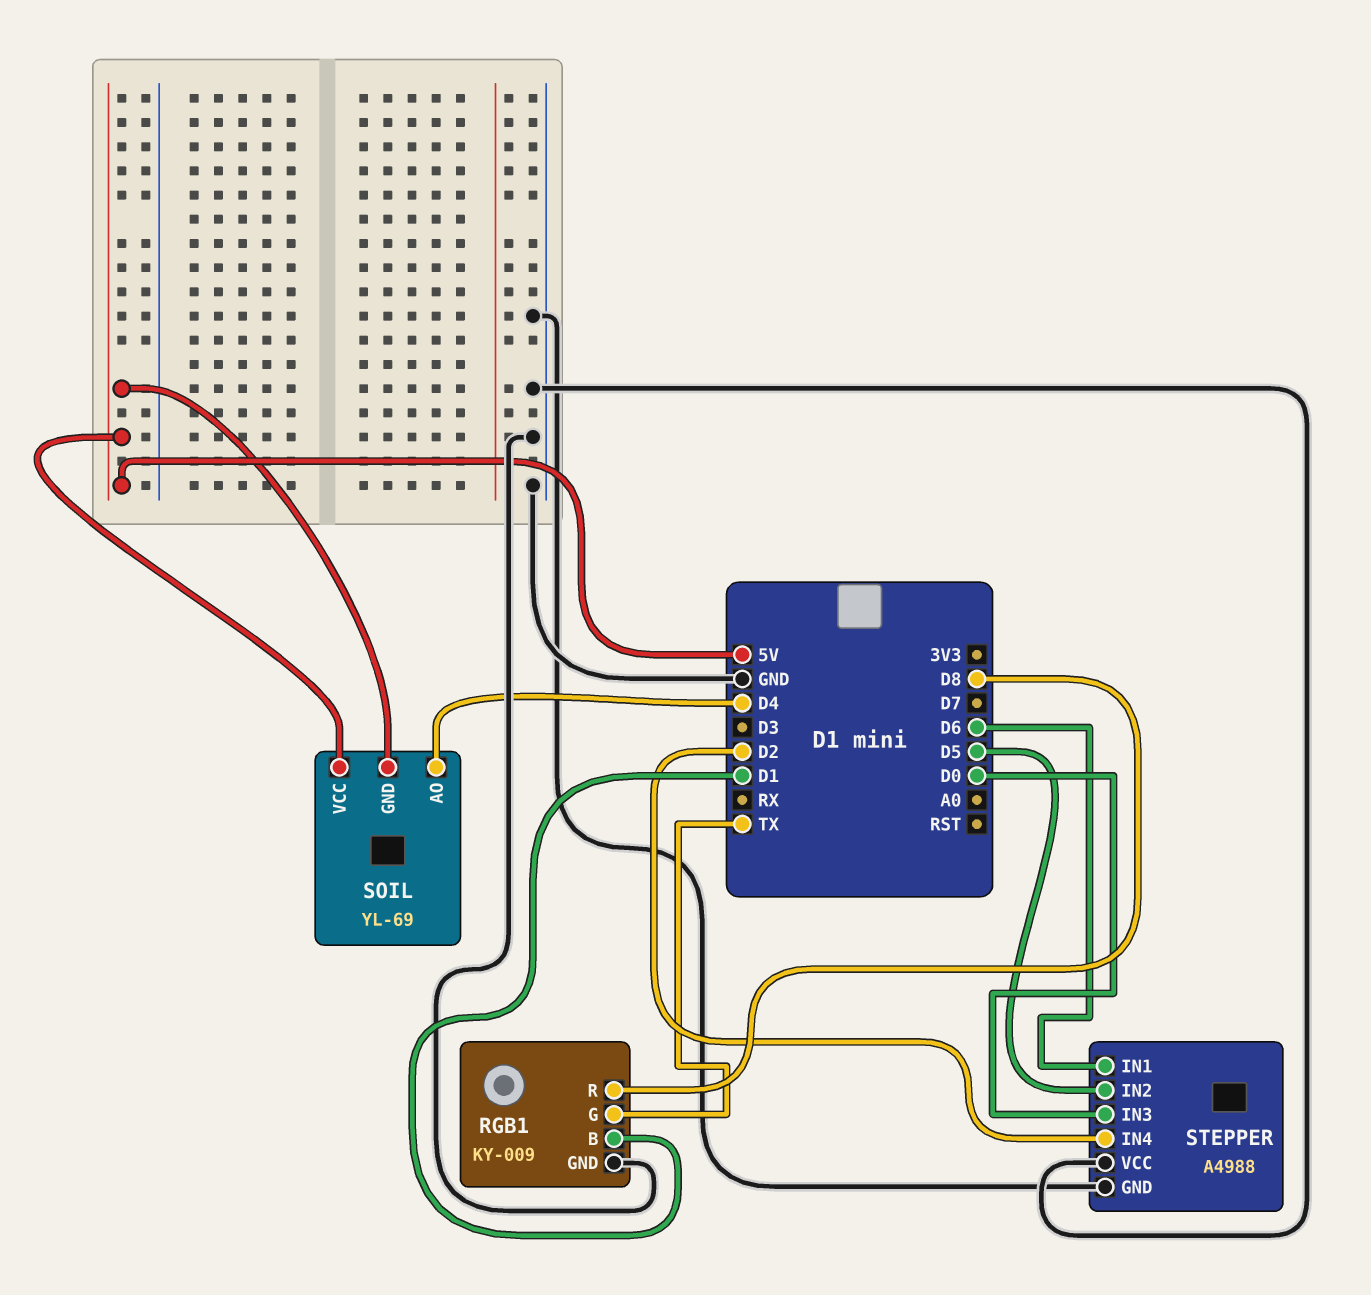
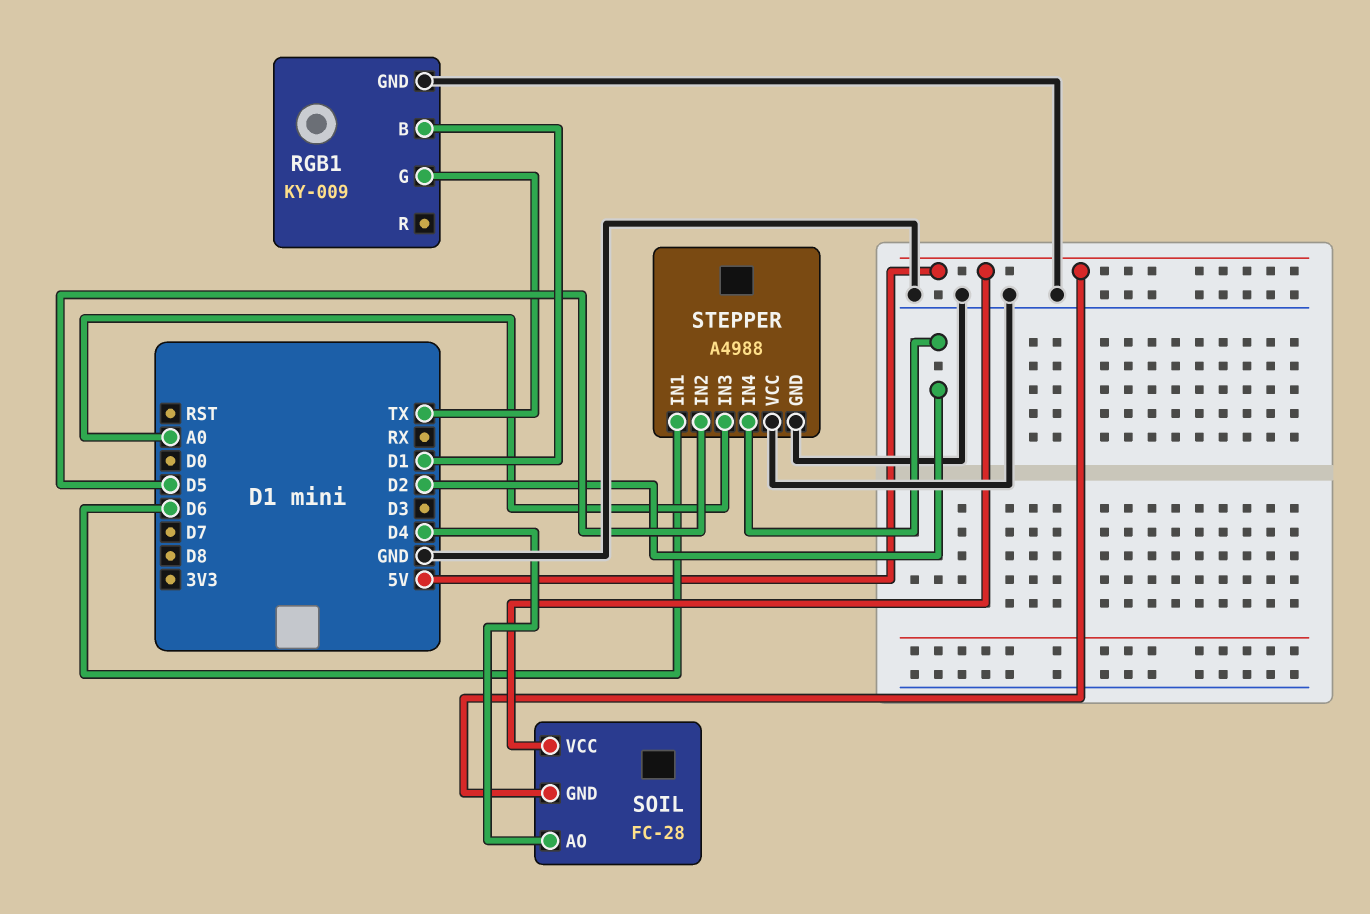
RGB1 pin R: D8 -> none
SOIL: YL-69 -> FC-28
STEPPER pin IN3: D0 -> A0

